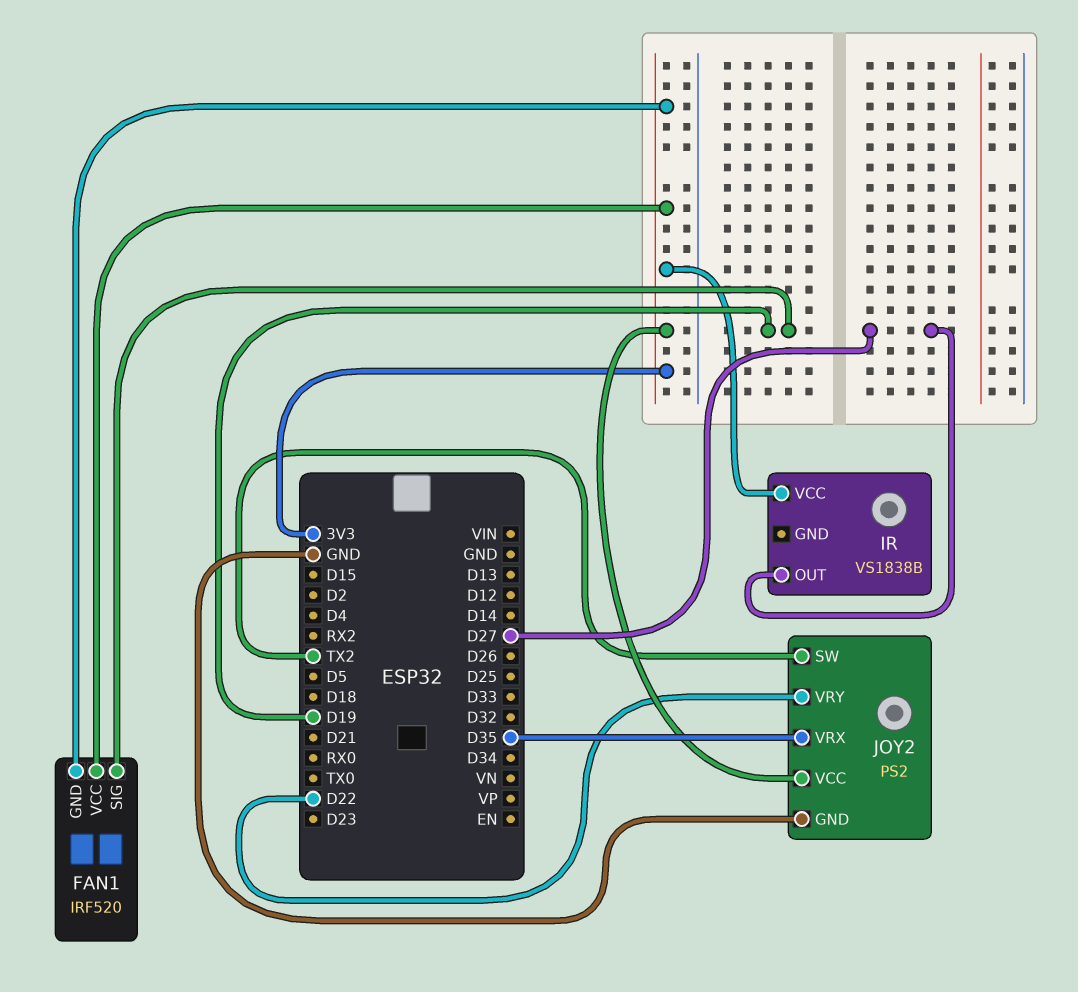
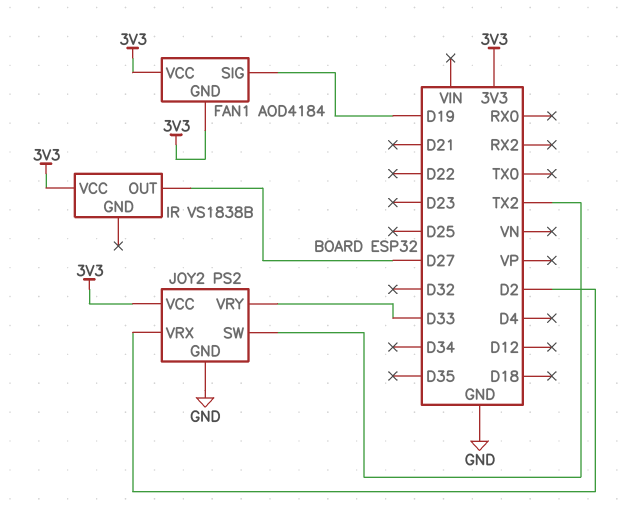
FAN1: IRF520 -> AOD4184
JOY2 pin VRX: D35 -> D2
JOY2 pin VRY: D22 -> D33

